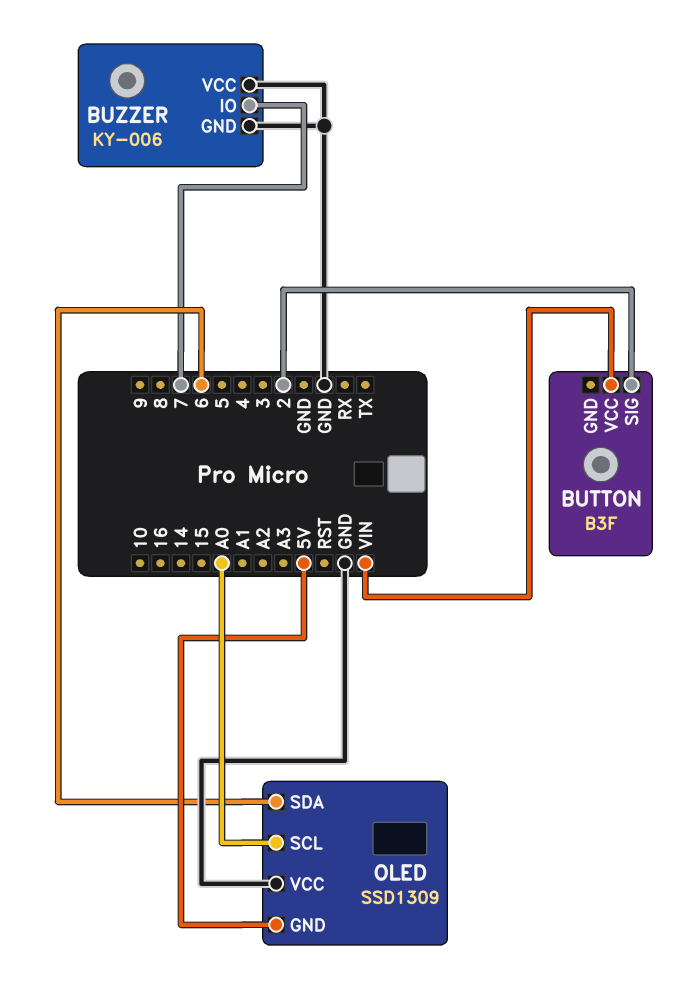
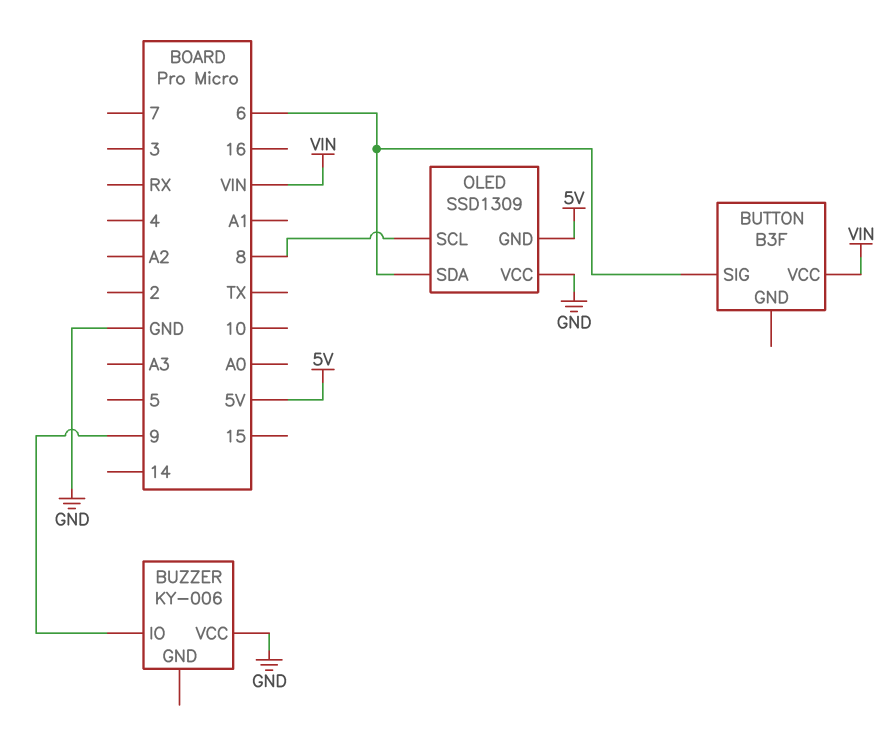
BUTTON pin SIG: 2 -> 6
BUZZER pin GND: GND -> none
BUZZER pin IO: 7 -> 9
OLED pin SCL: A0 -> 8

